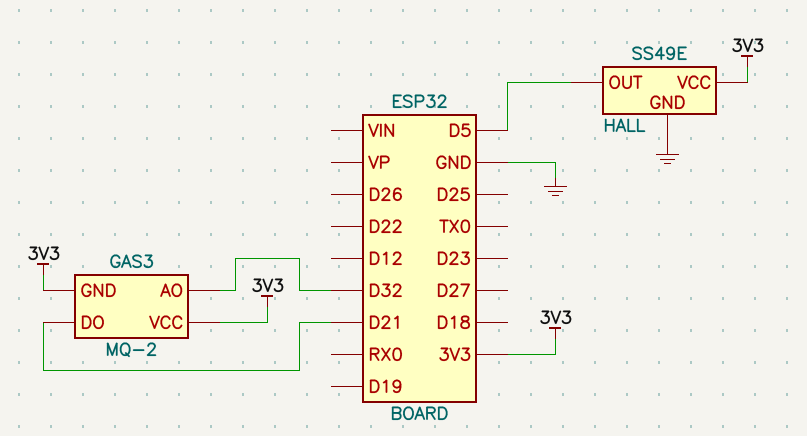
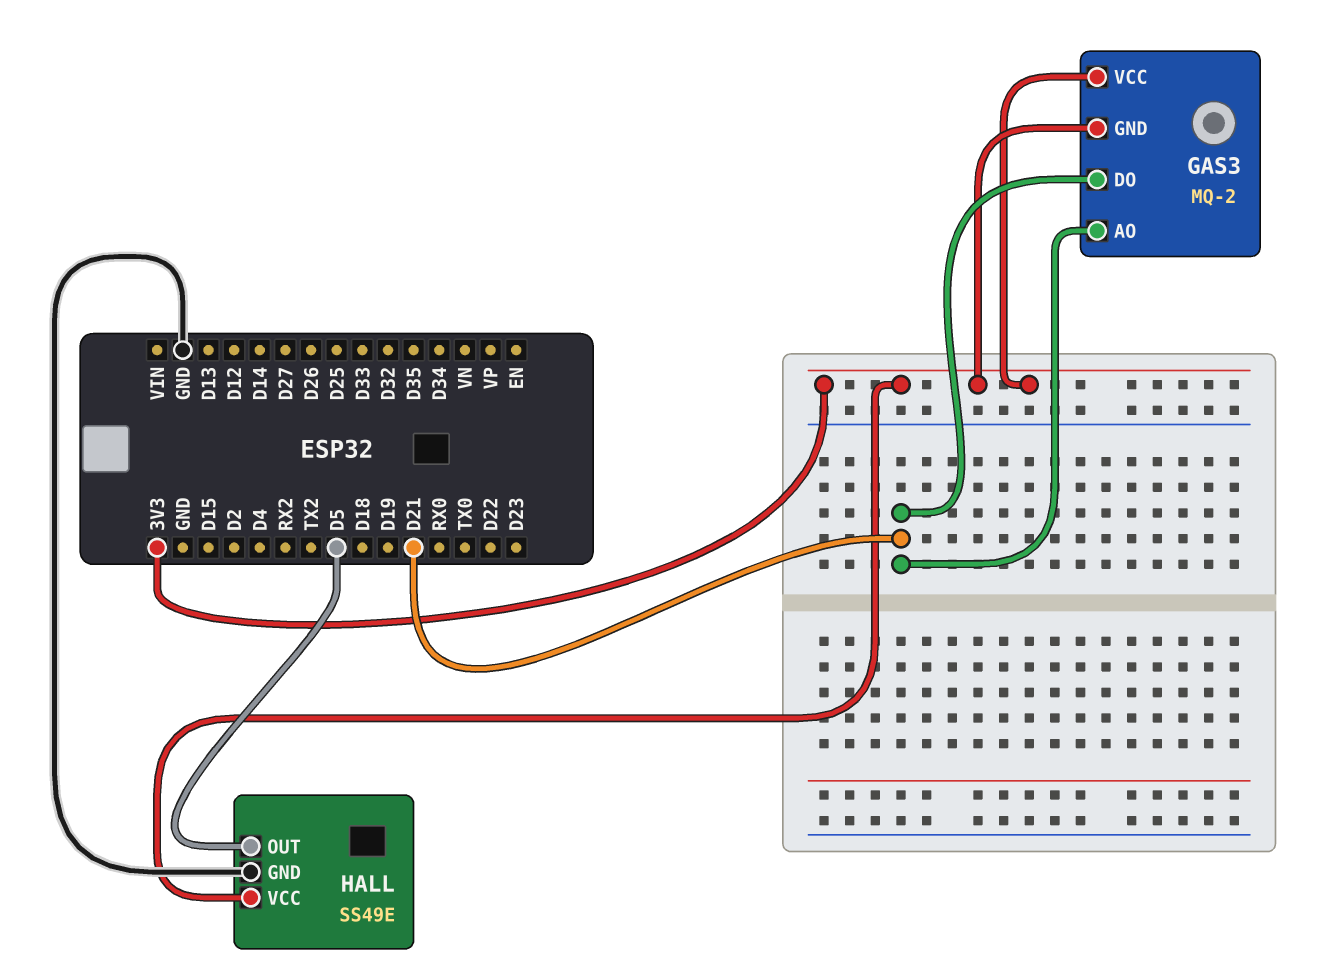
GAS3 pin AO: D32 -> D21

